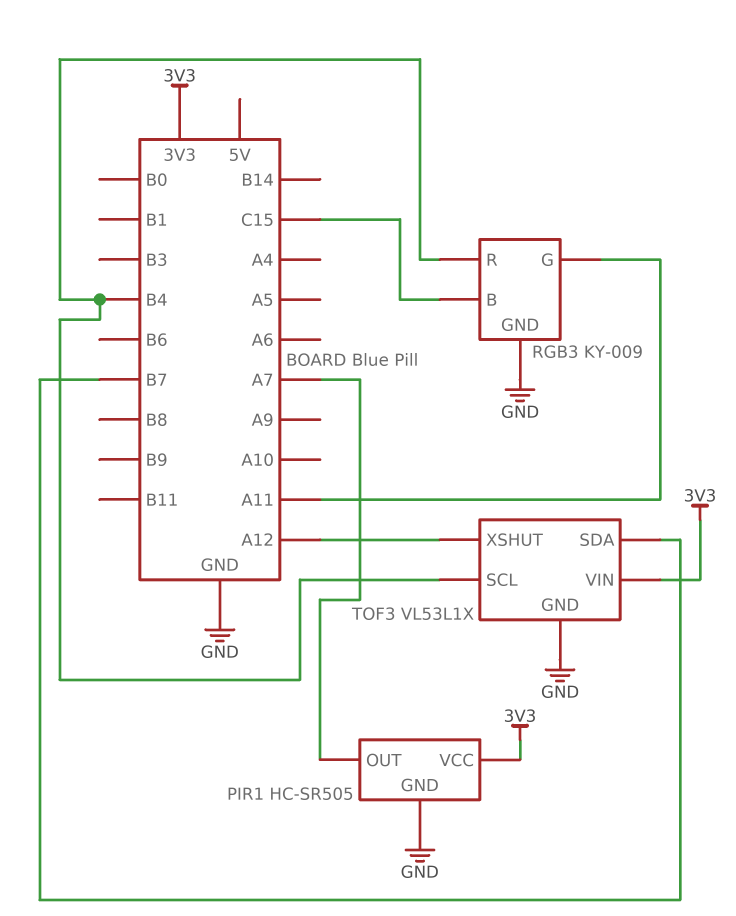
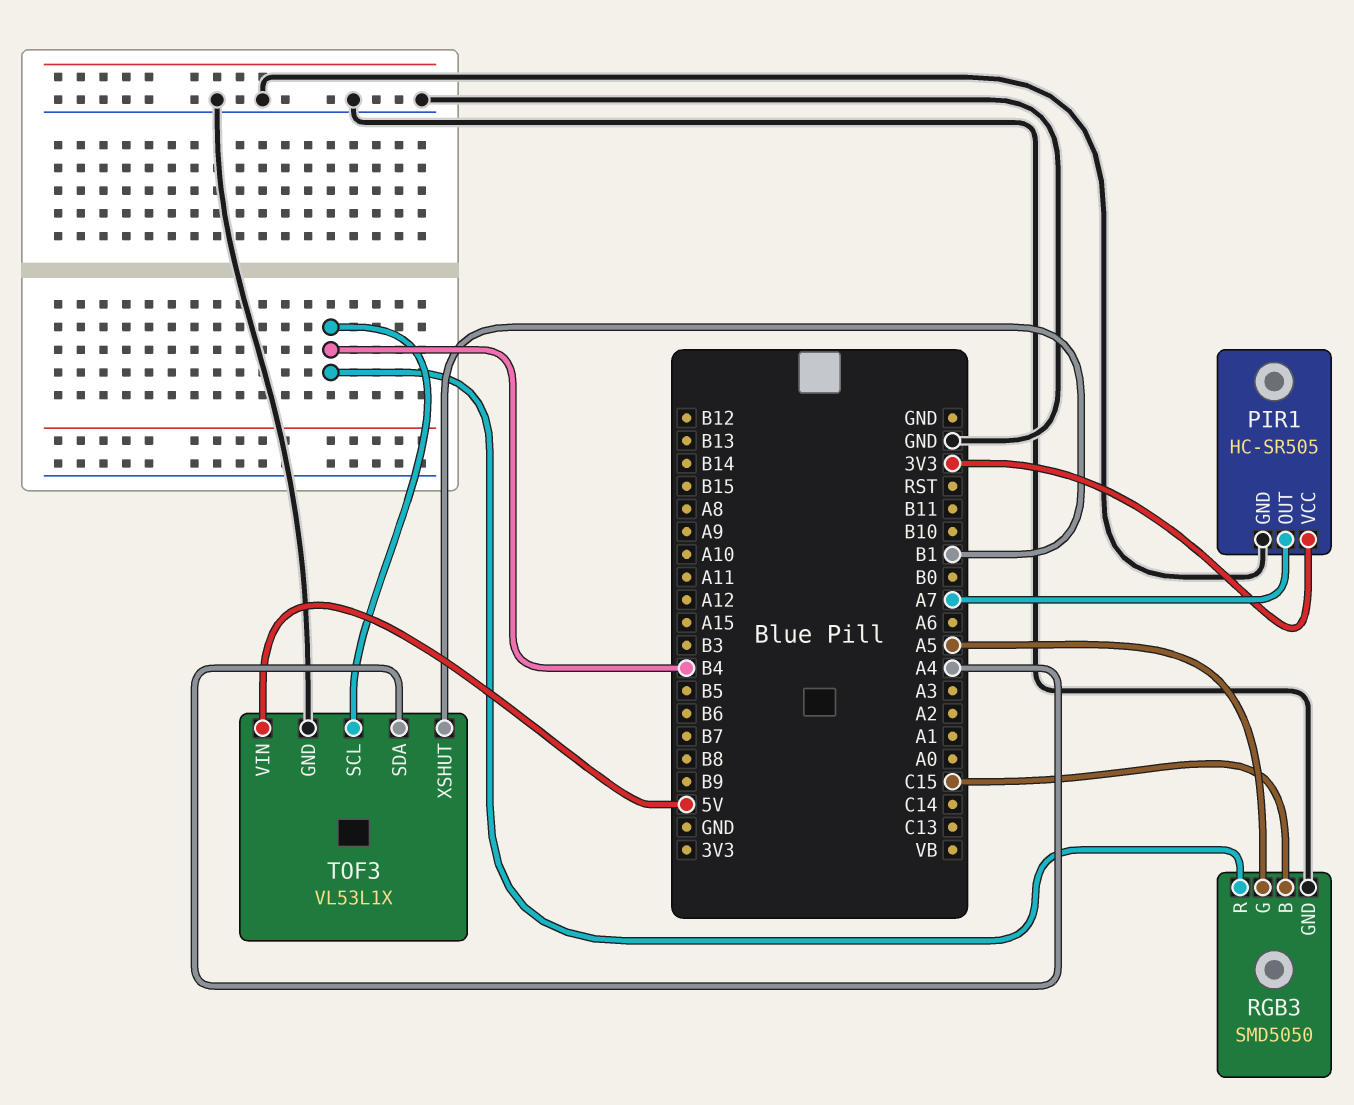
RGB3: KY-009 -> SMD5050
RGB3 pin G: A11 -> A5
TOF3 pin SDA: B7 -> A4
TOF3 pin VIN: 3V3 -> 5V
TOF3 pin XSHUT: A12 -> B1

